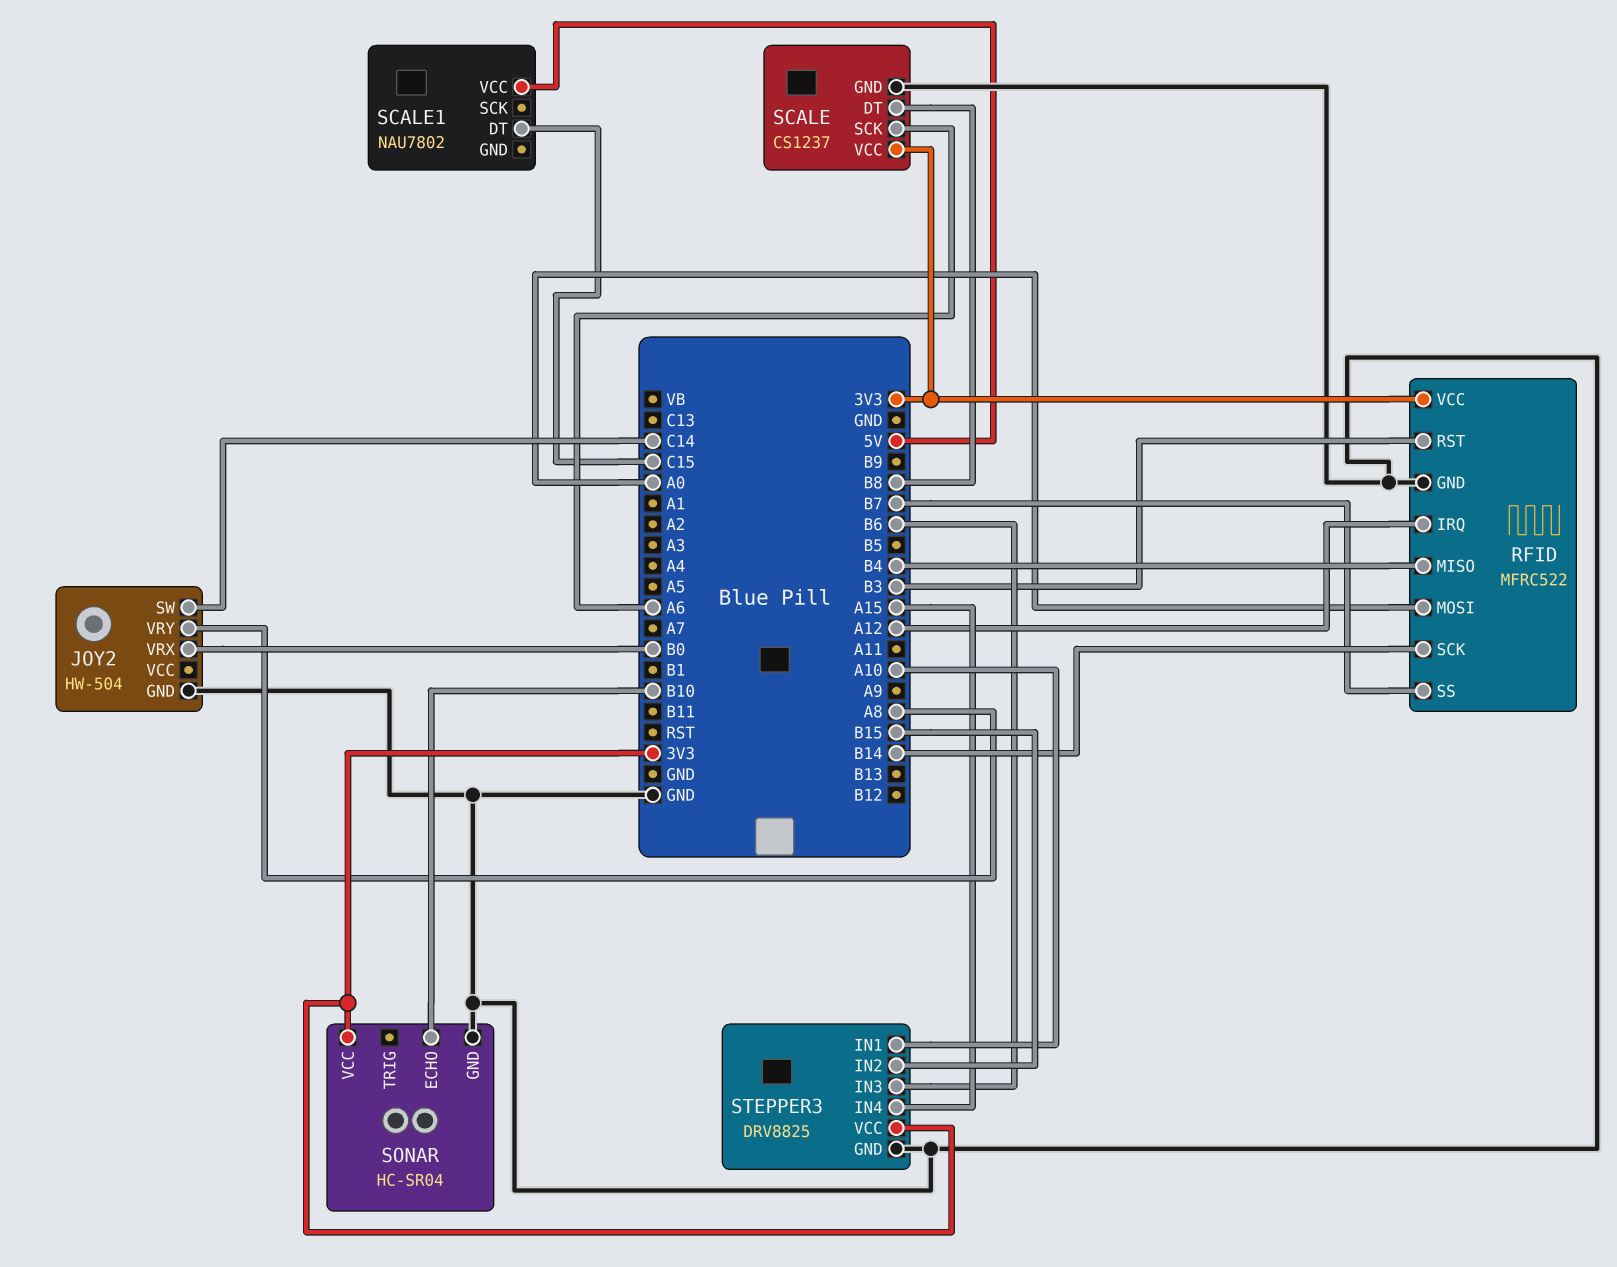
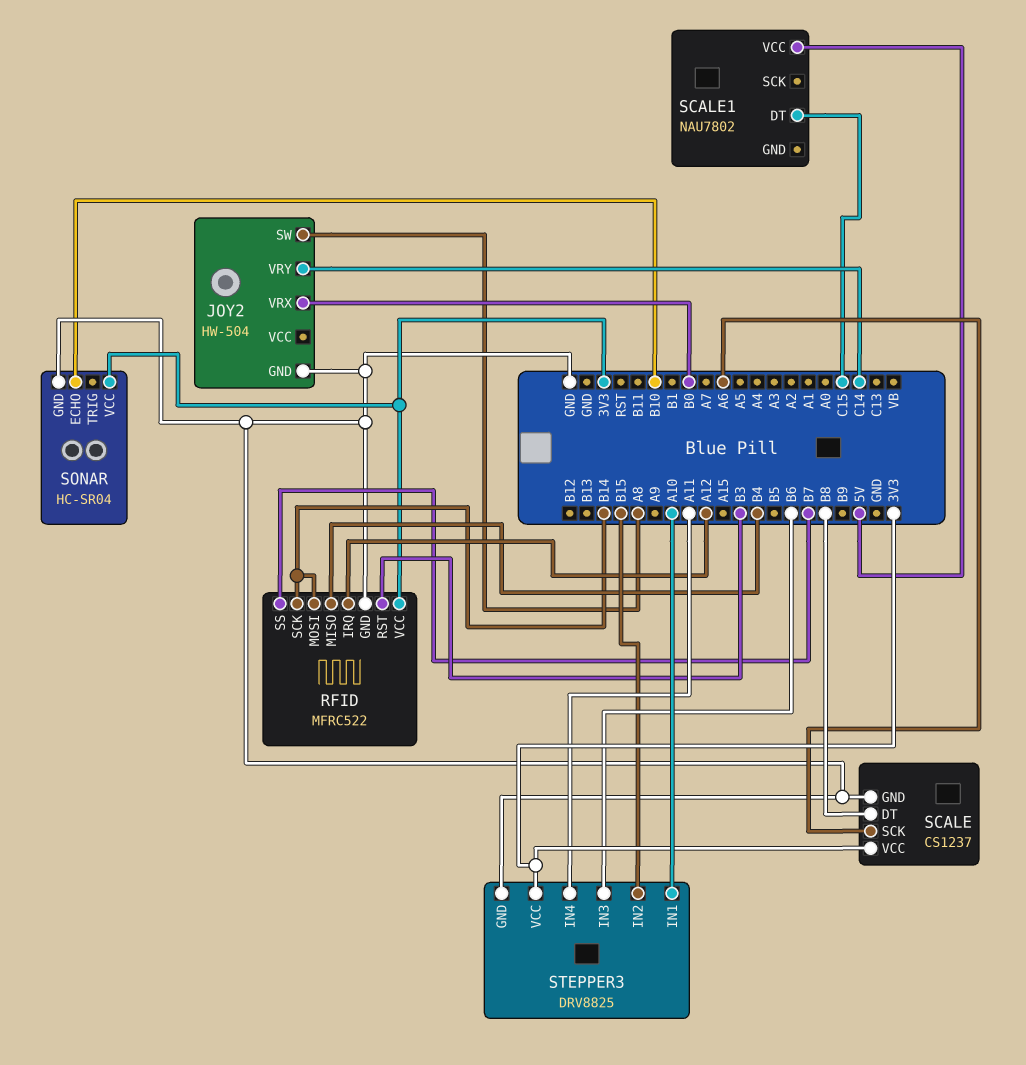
JOY2 pin SW: C14 -> A8
JOY2 pin VRY: A8 -> C14
RFID pin MOSI: A0 -> B14
STEPPER3 pin IN4: A15 -> A11

